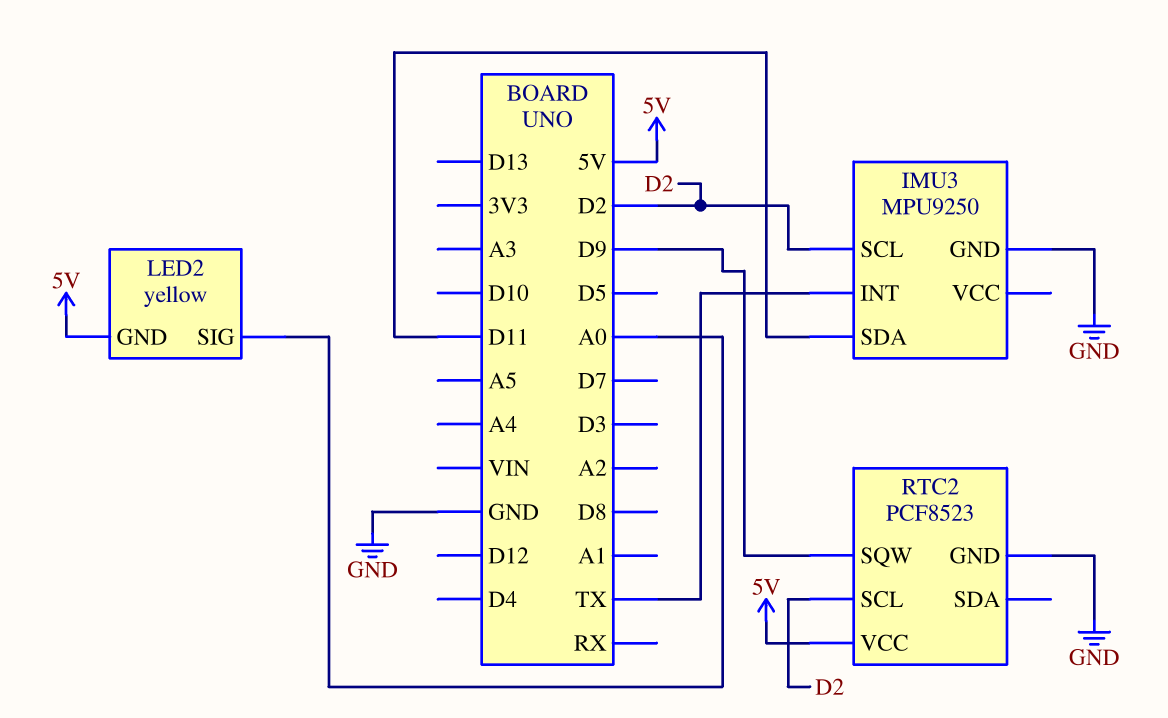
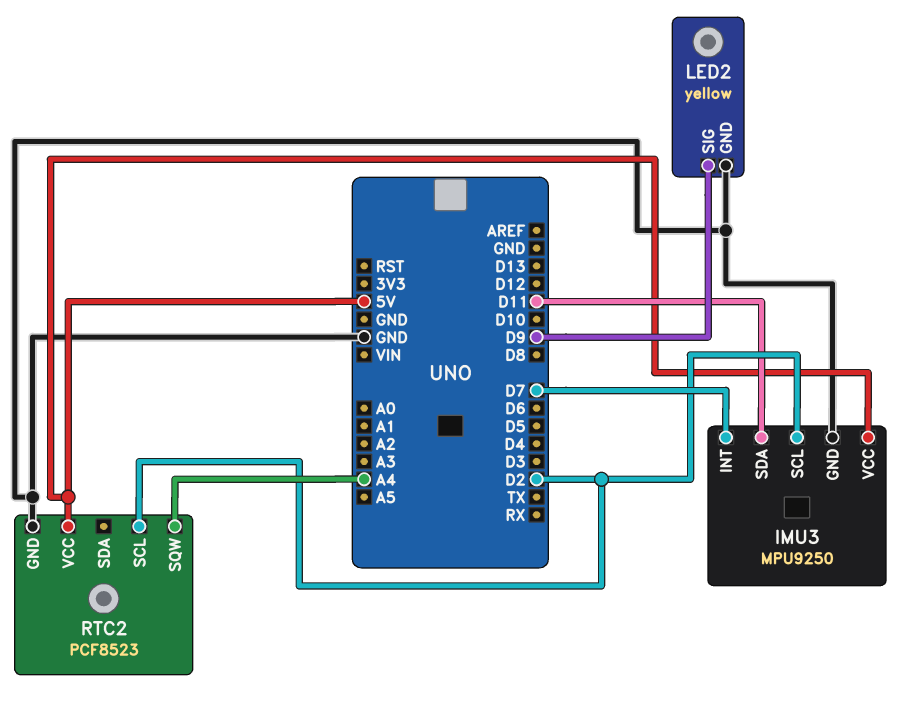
IMU3 pin INT: TX -> D7
IMU3 pin VCC: none -> 5V
LED2 pin GND: 5V -> GND
LED2 pin SIG: A0 -> D9
RTC2 pin SQW: D9 -> A4

